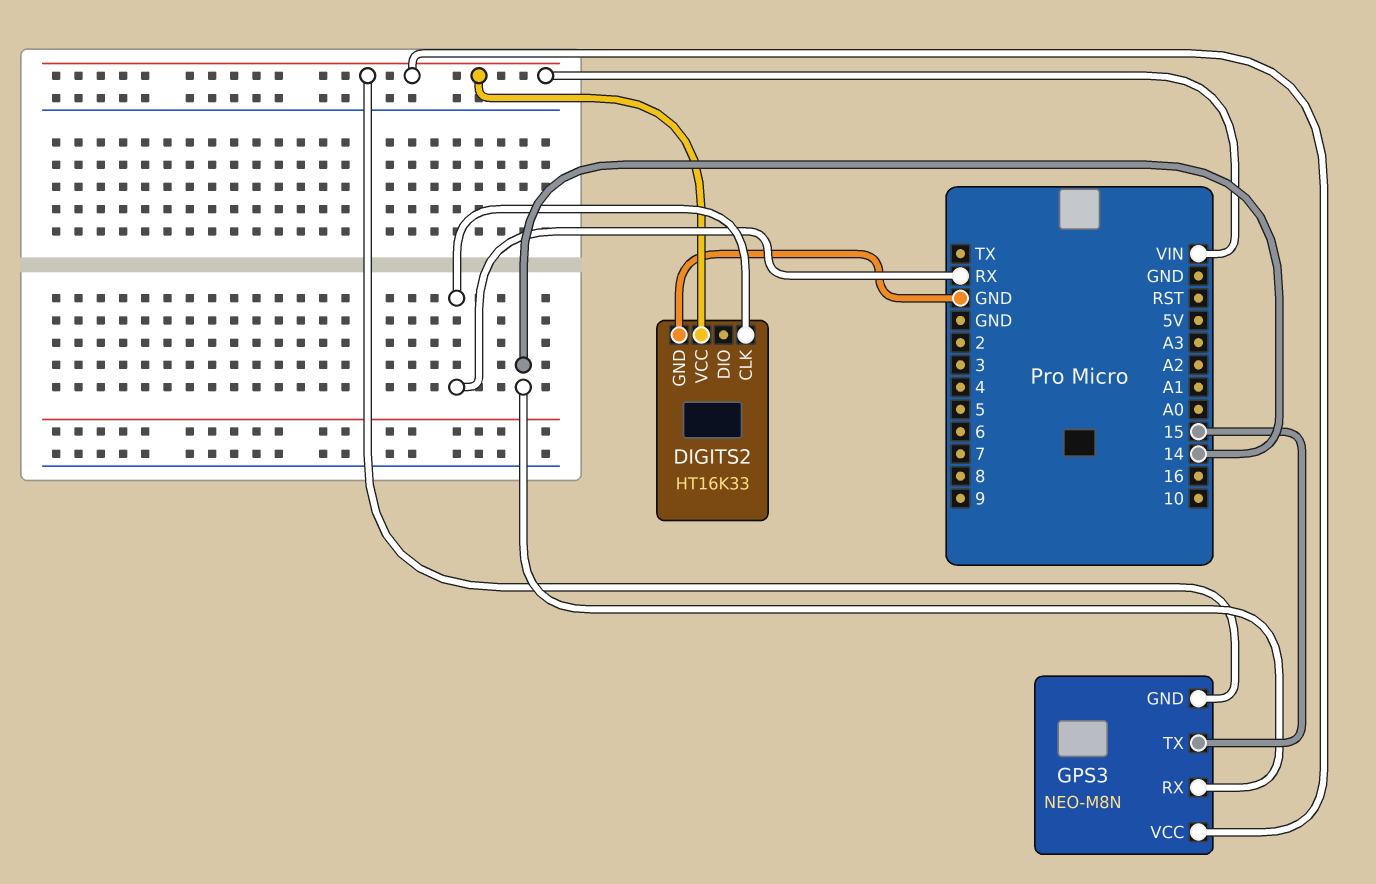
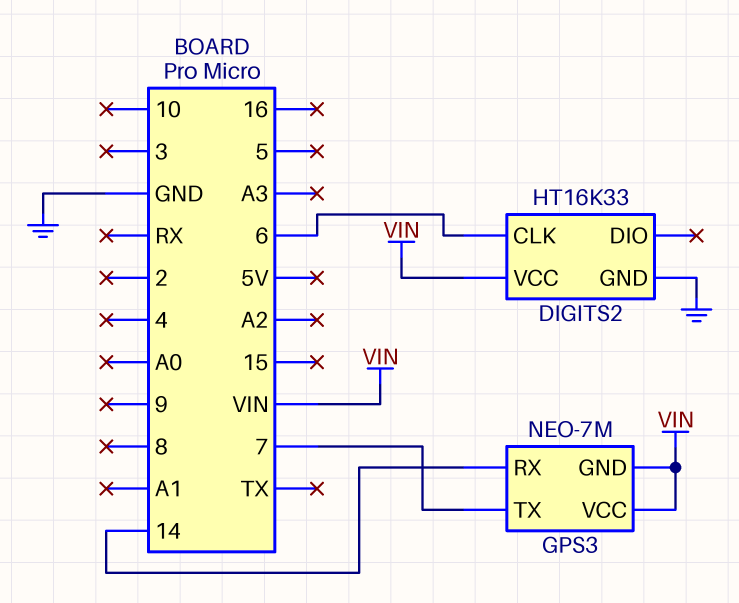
DIGITS2 pin CLK: RX -> 6
GPS3: NEO-M8N -> NEO-7M
GPS3 pin TX: 15 -> 7

